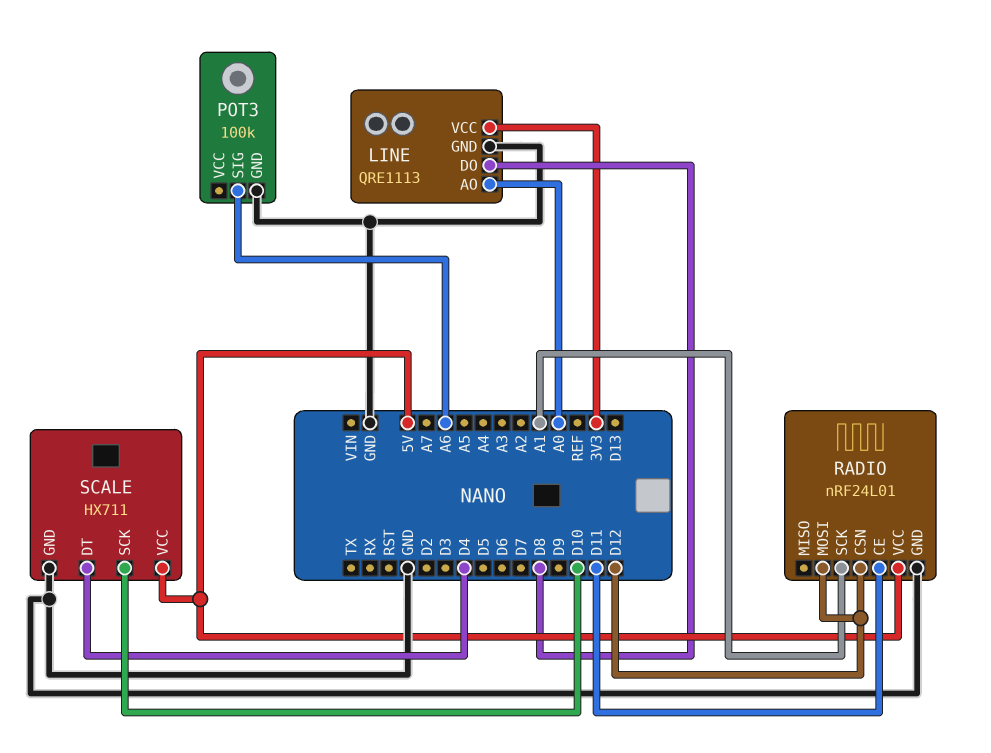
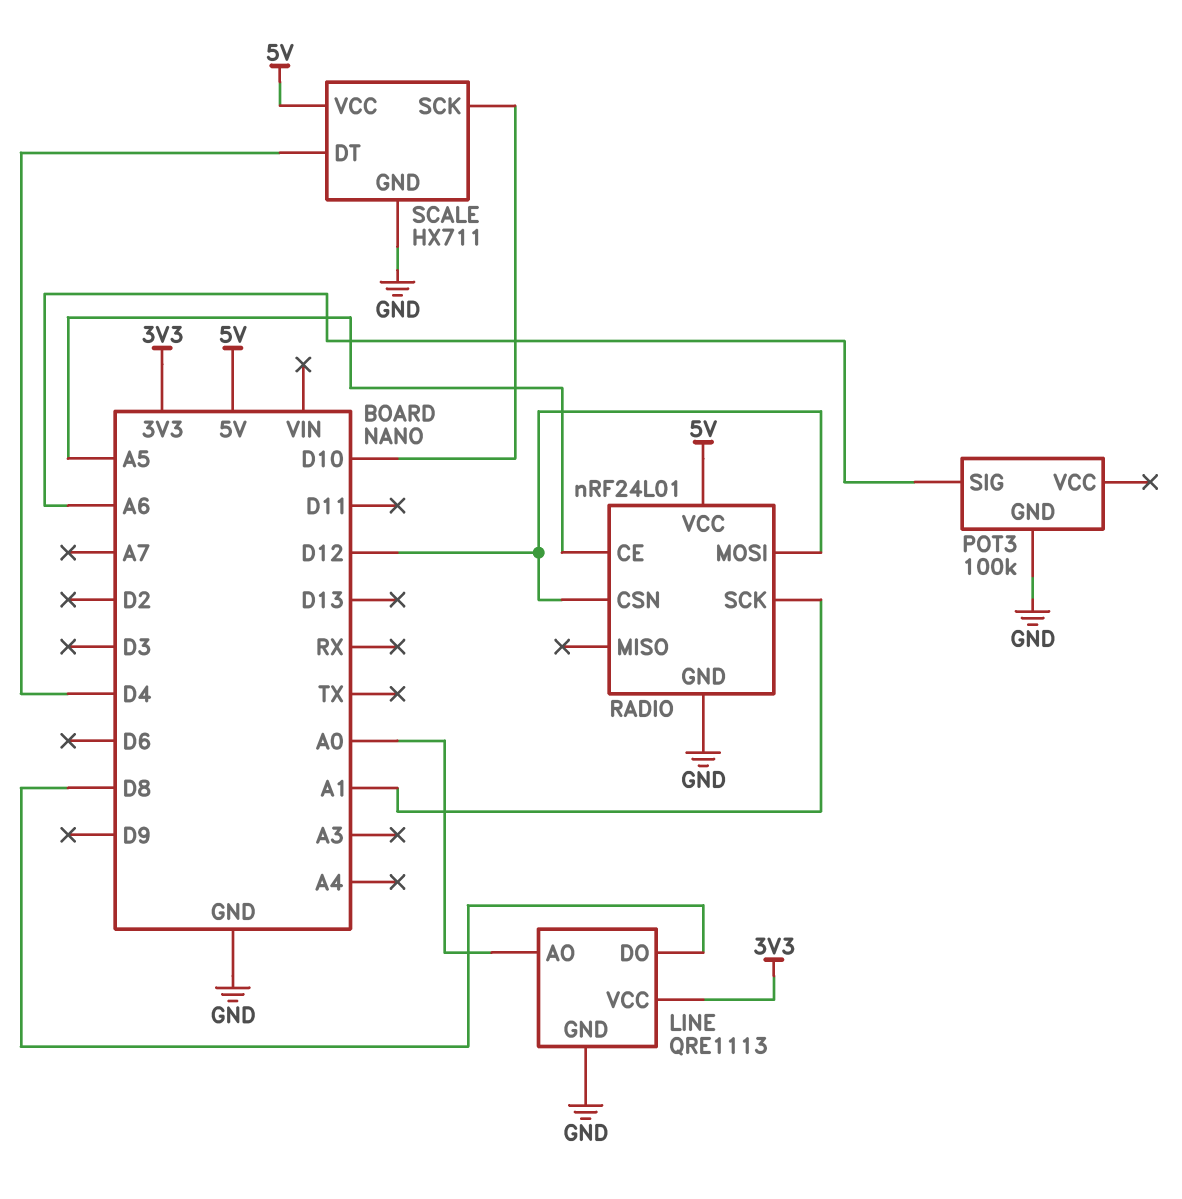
RADIO pin CE: D11 -> A5

